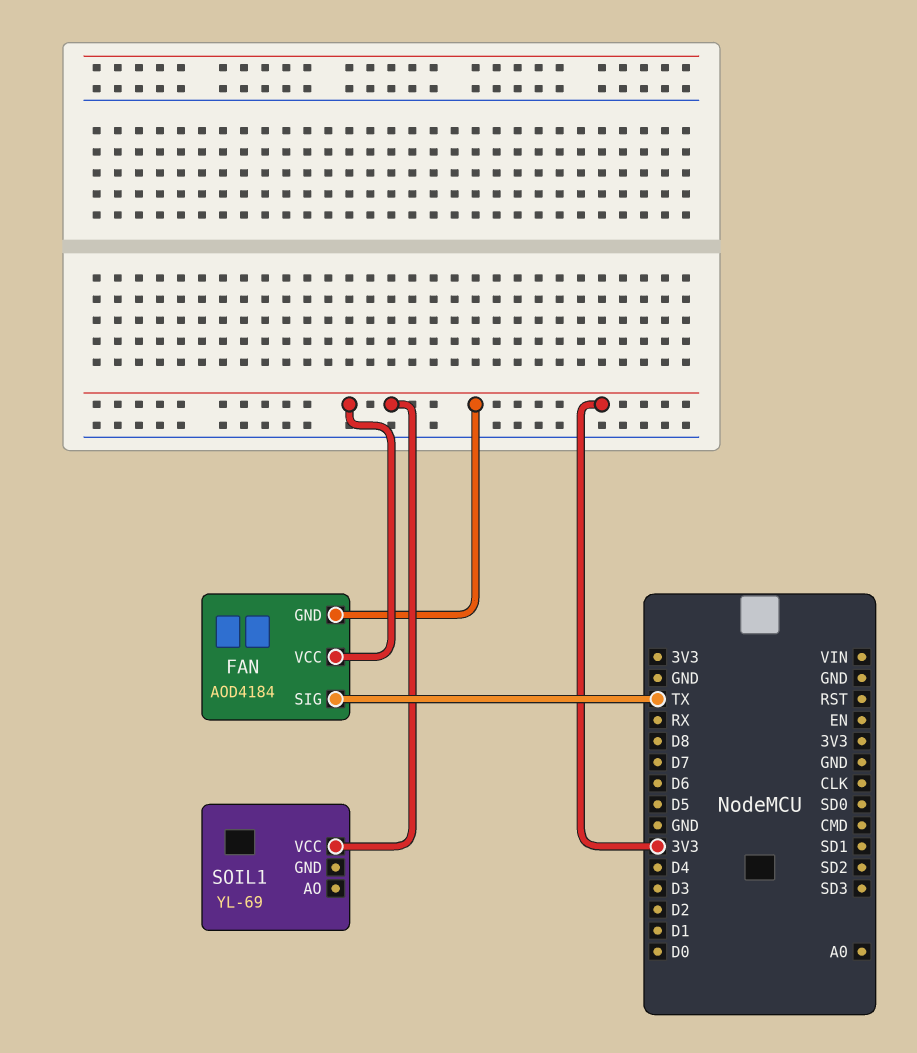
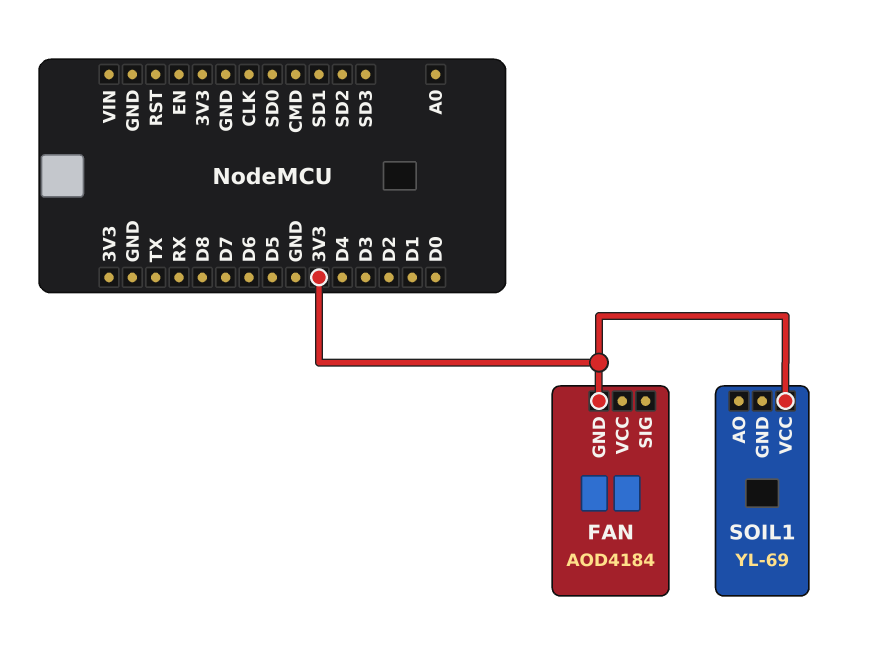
FAN pin SIG: TX -> none
FAN pin VCC: 3V3 -> none

